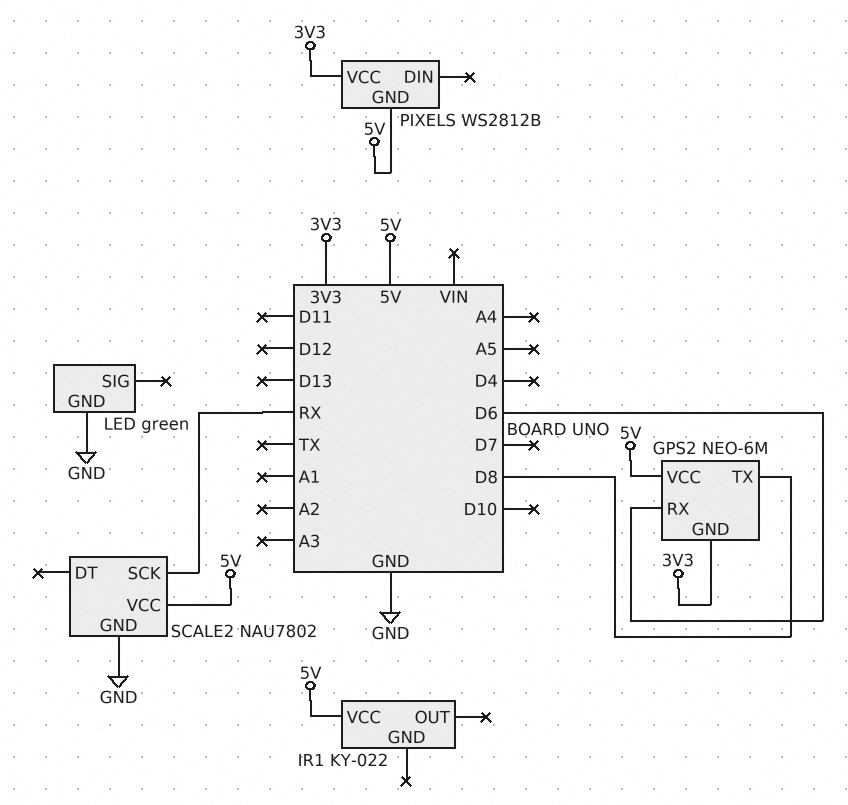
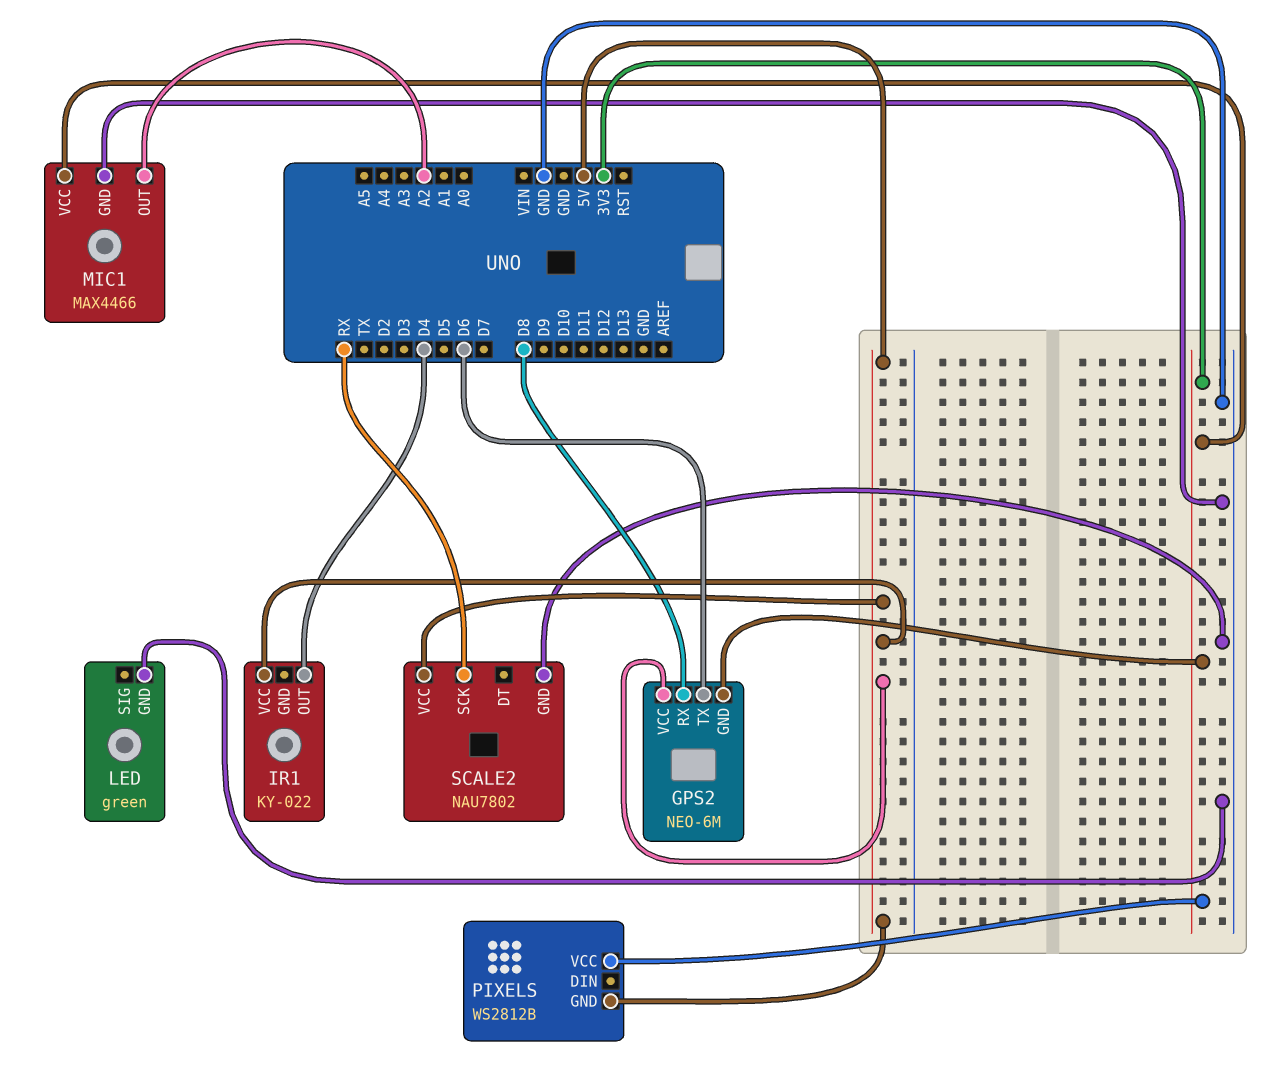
GPS2 pin RX: D6 -> D8
GPS2 pin TX: D8 -> D6
IR1 pin OUT: none -> D4
MIC1: none -> MAX4466
MIC1 pin GND: none -> GND
MIC1 pin OUT: none -> A2
MIC1 pin VCC: none -> 3V3

